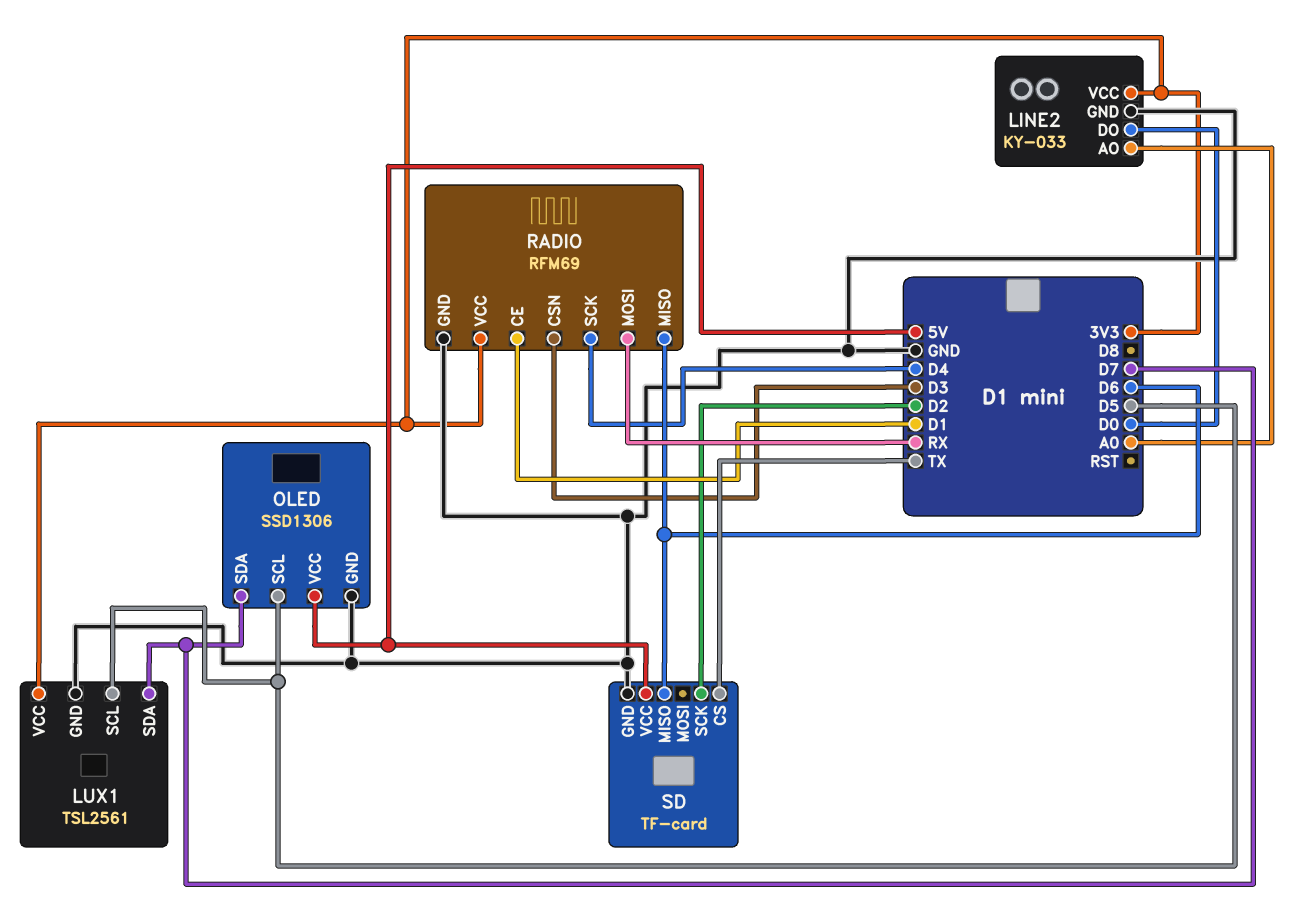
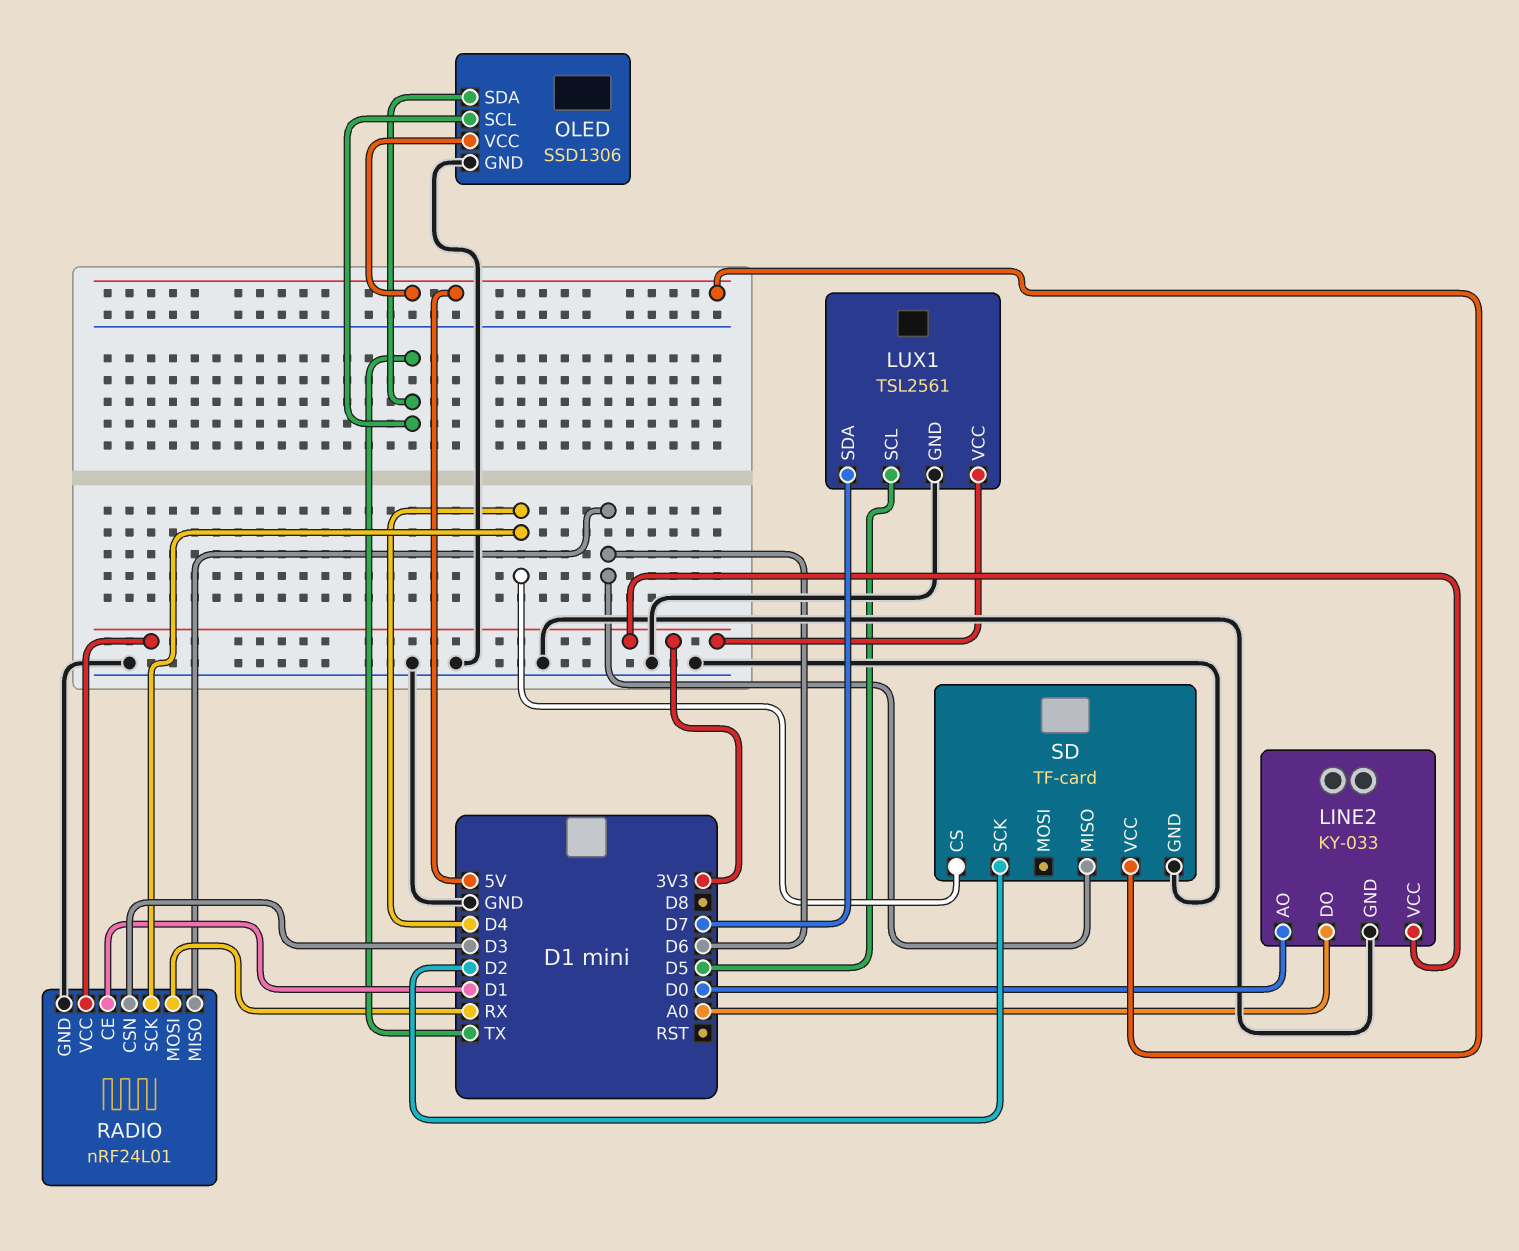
LINE2 pin AO: A0 -> D0
LINE2 pin DO: D0 -> A0
OLED pin SCL: D5 -> TX
OLED pin SDA: D7 -> TX
RADIO: RFM69 -> nRF24L01
SD pin CS: TX -> D4

